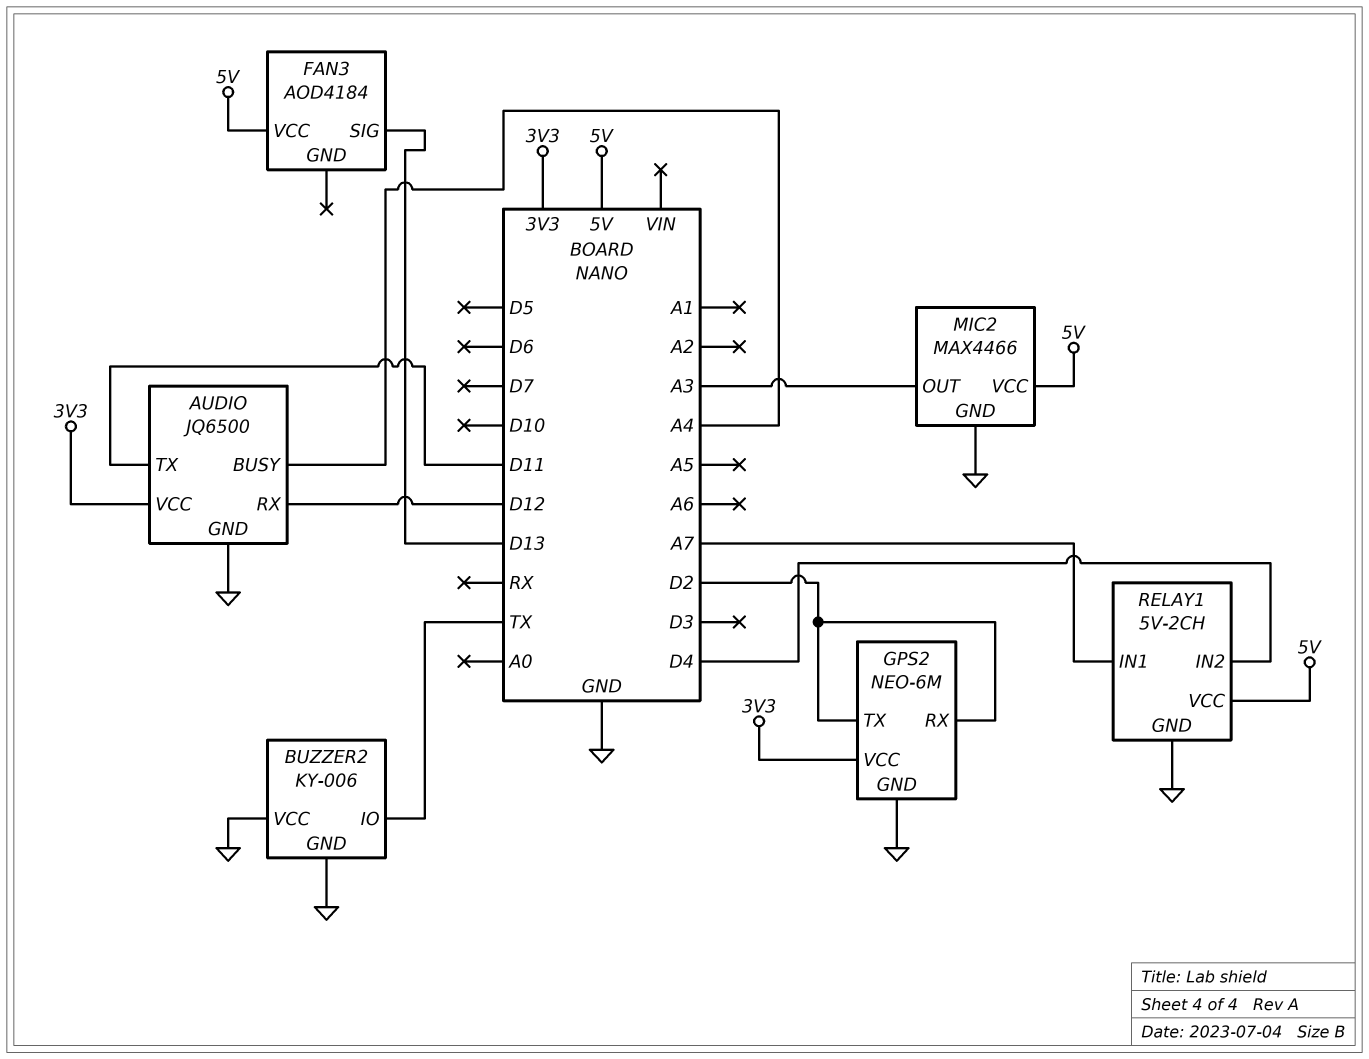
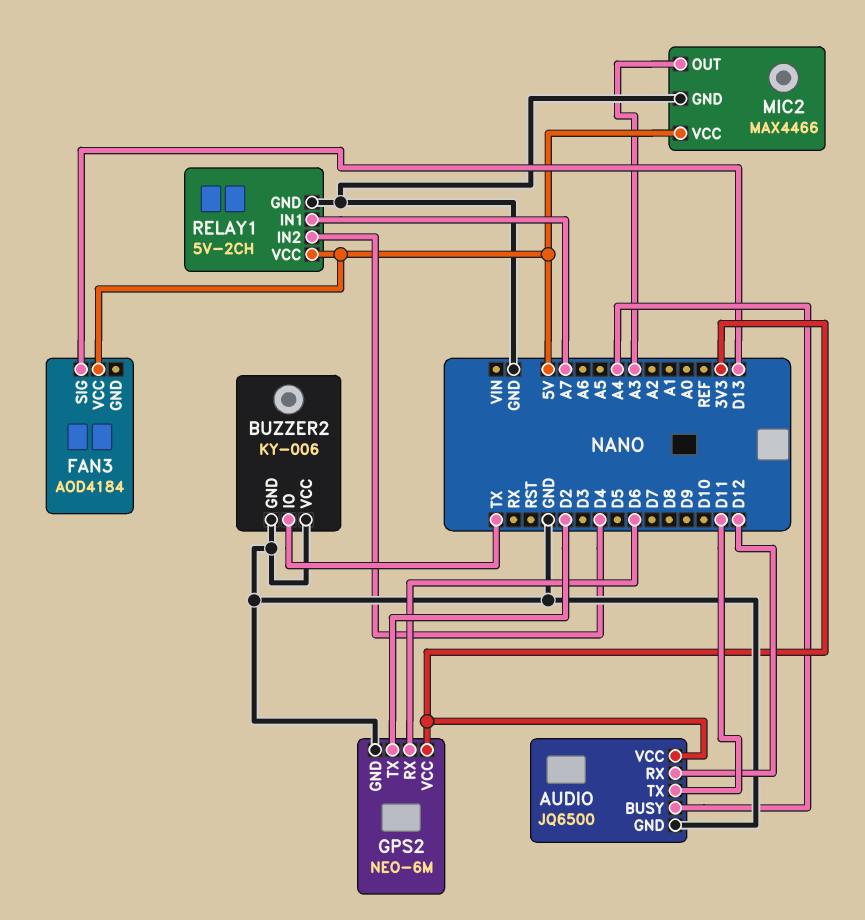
GPS2 pin RX: D2 -> D6

